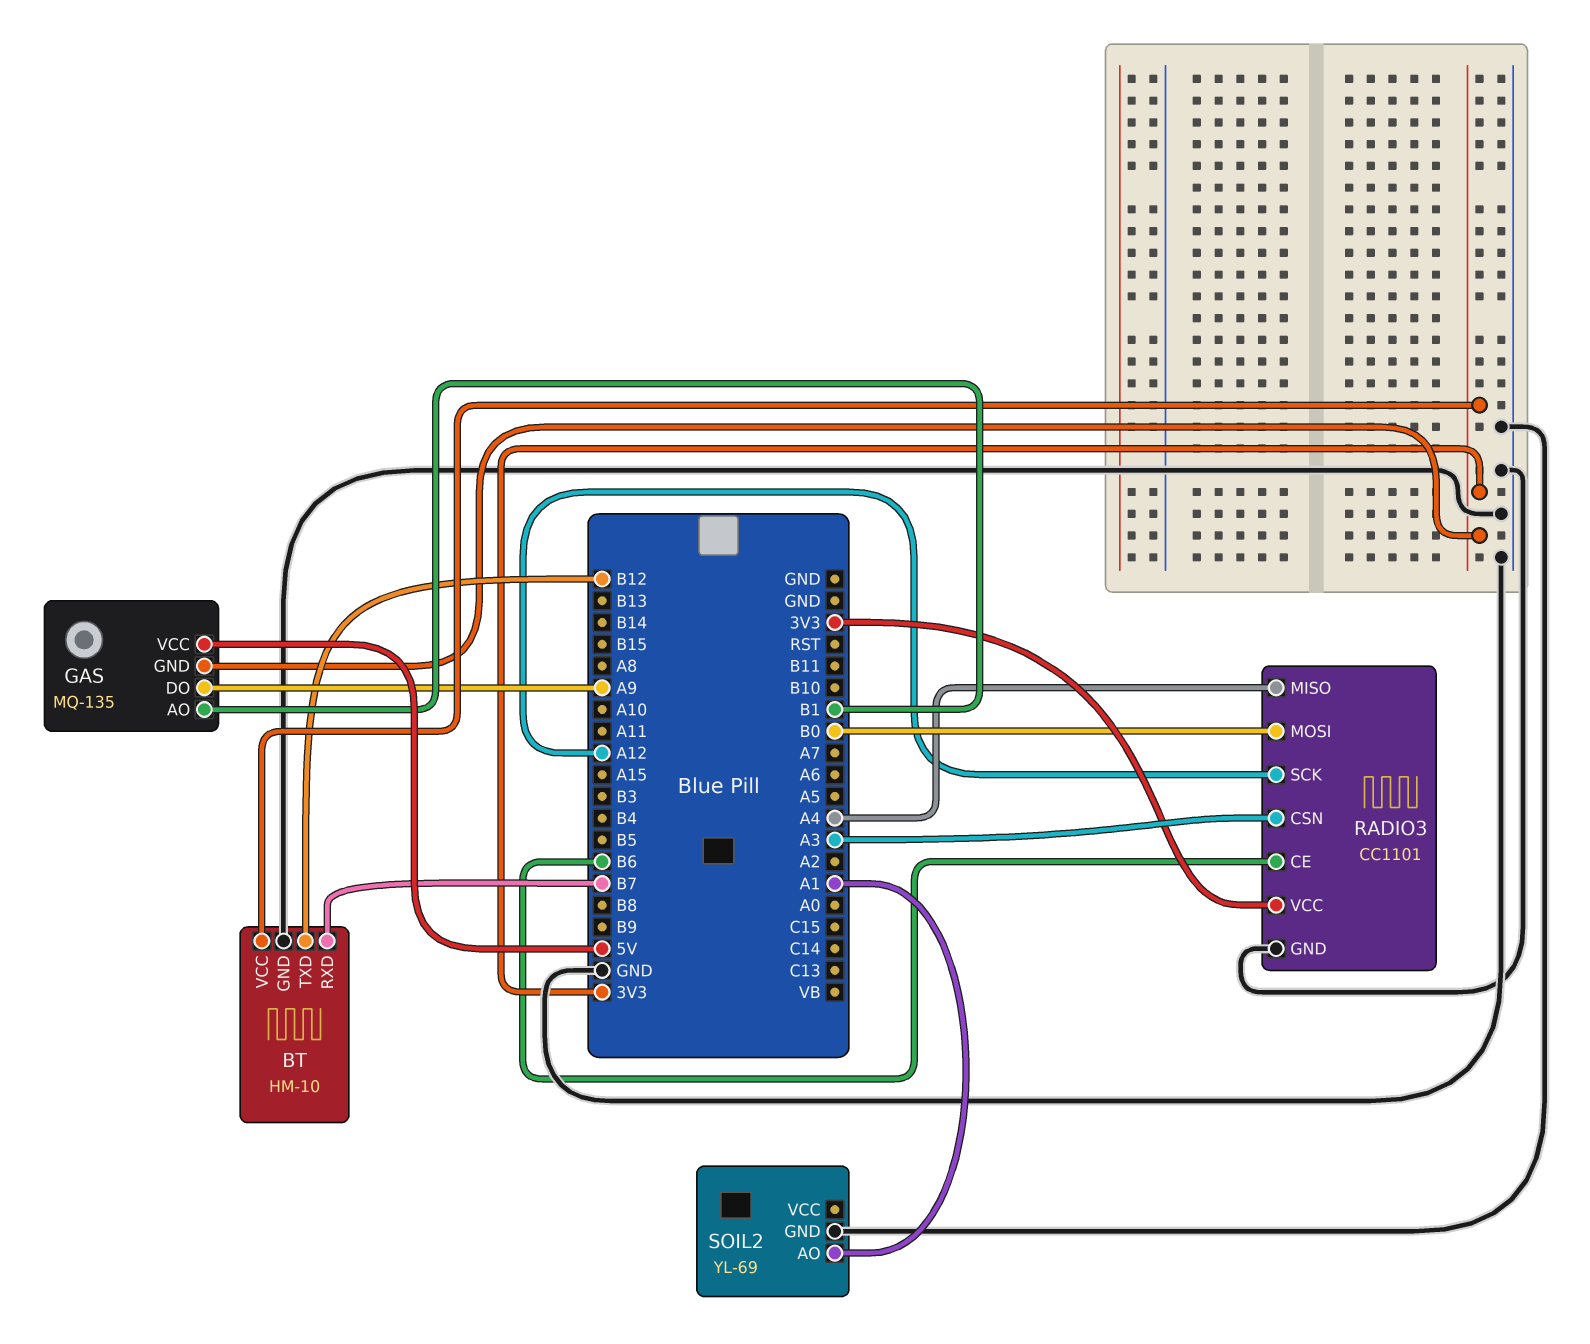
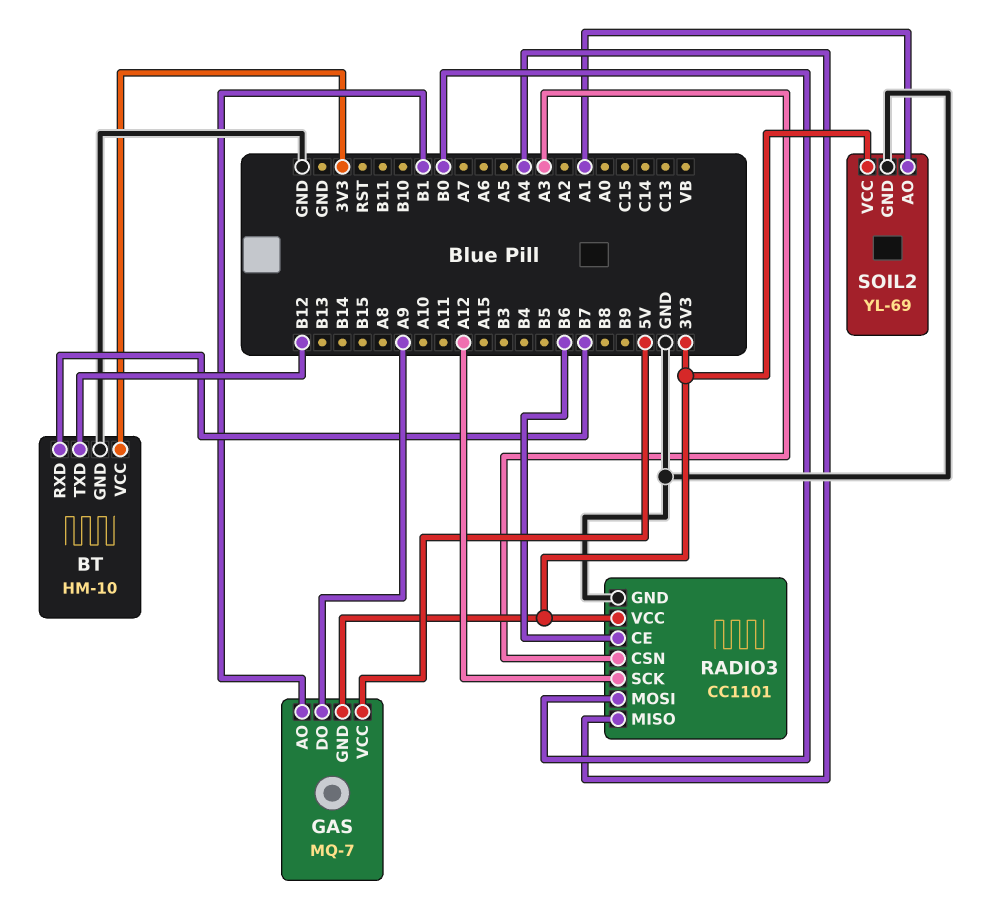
GAS: MQ-135 -> MQ-7
SOIL2 pin VCC: none -> 3V3

